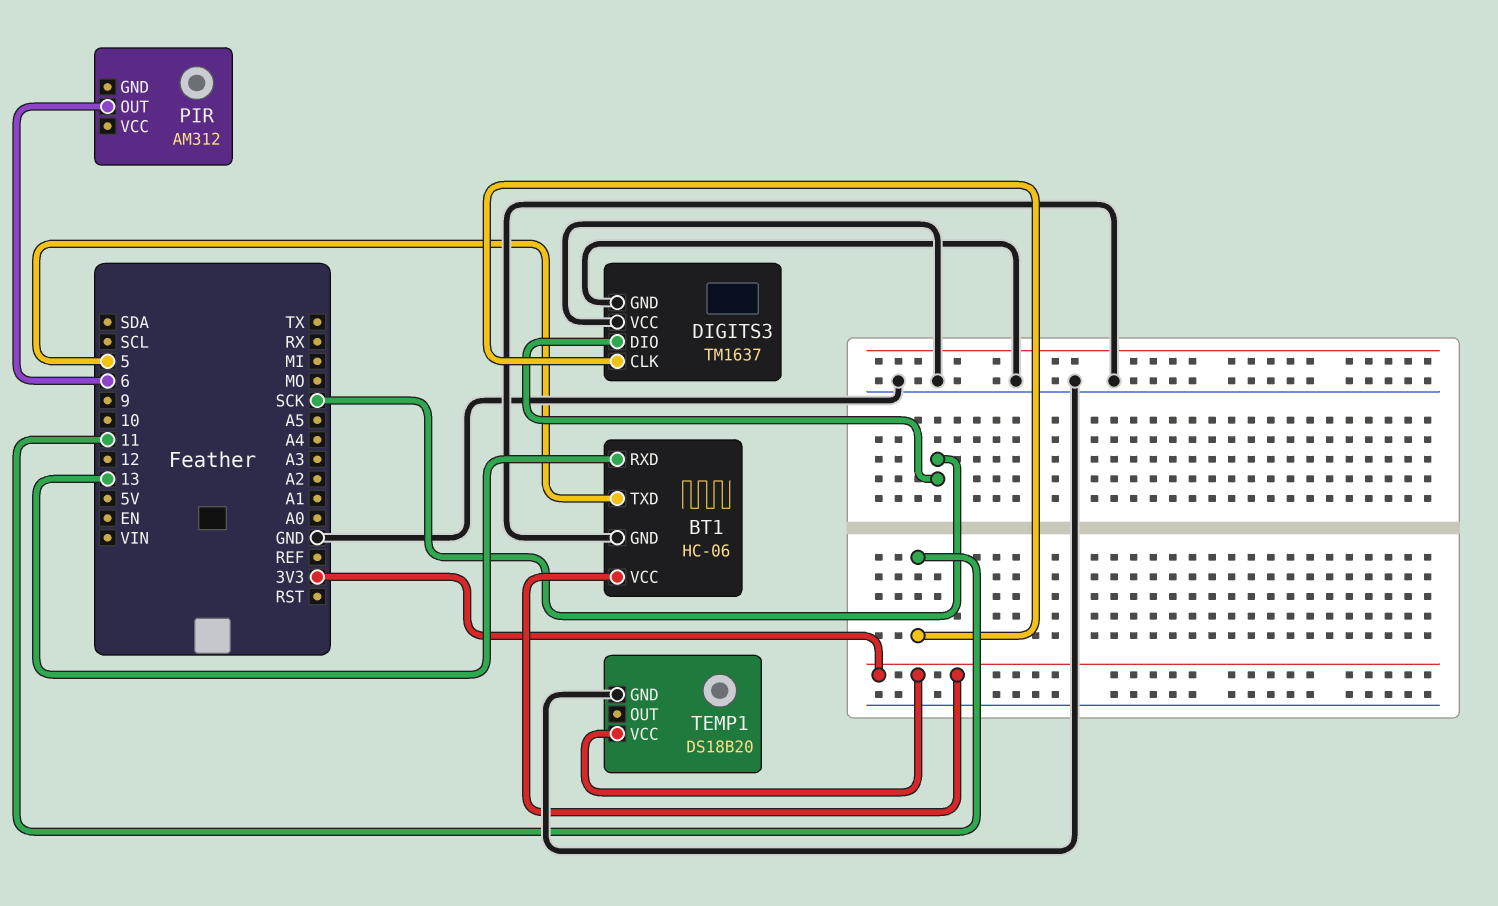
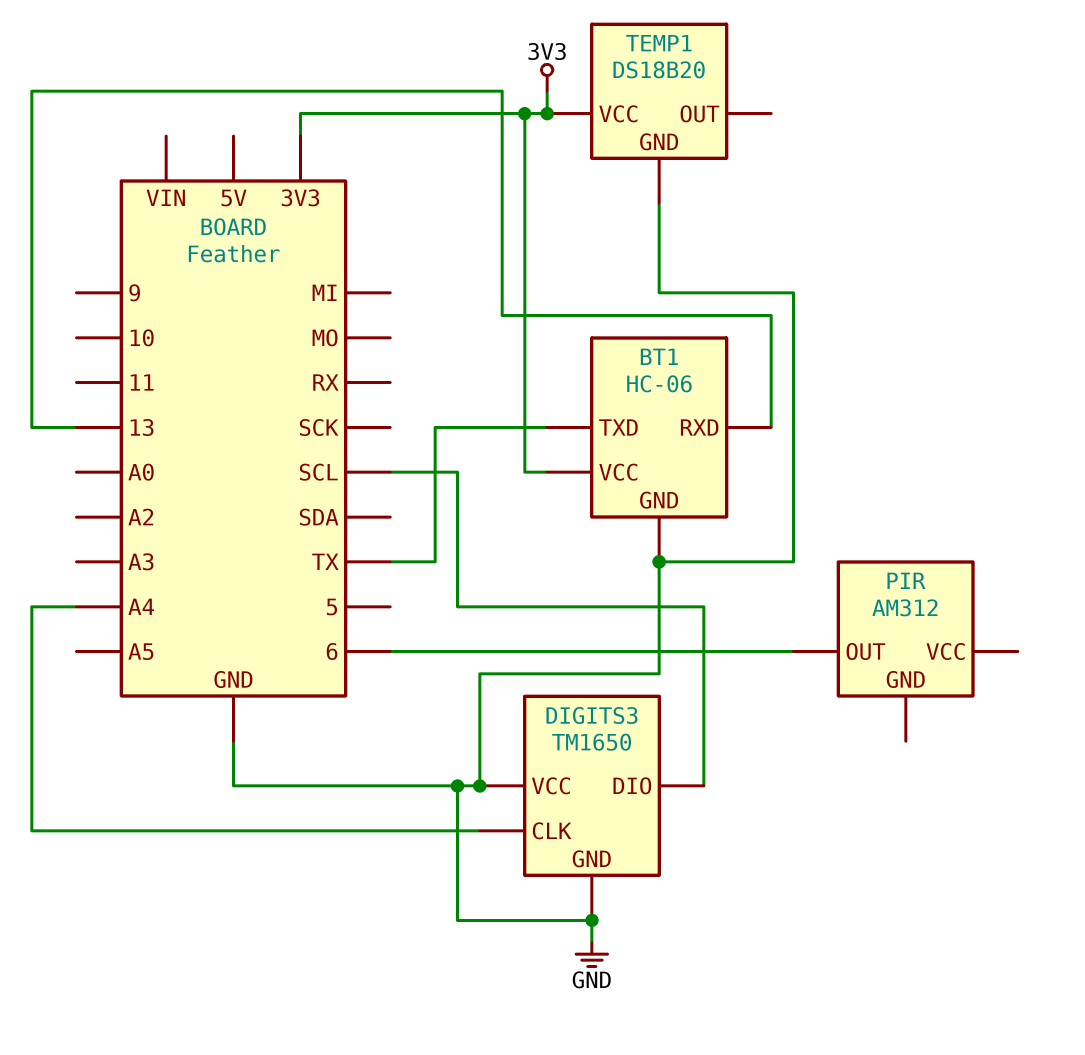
BT1 pin TXD: 5 -> TX
DIGITS3: TM1637 -> TM1650
DIGITS3 pin CLK: 11 -> A4
DIGITS3 pin DIO: SCK -> SCL

